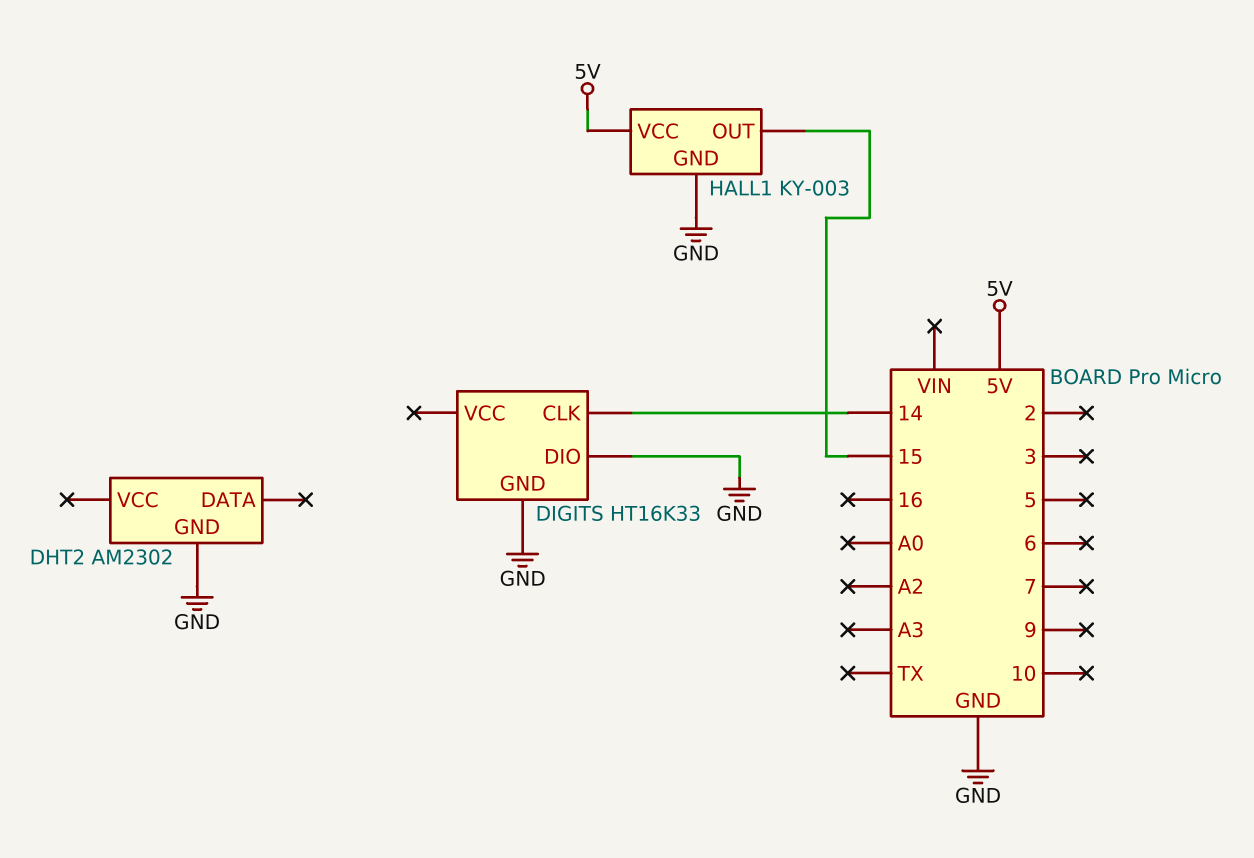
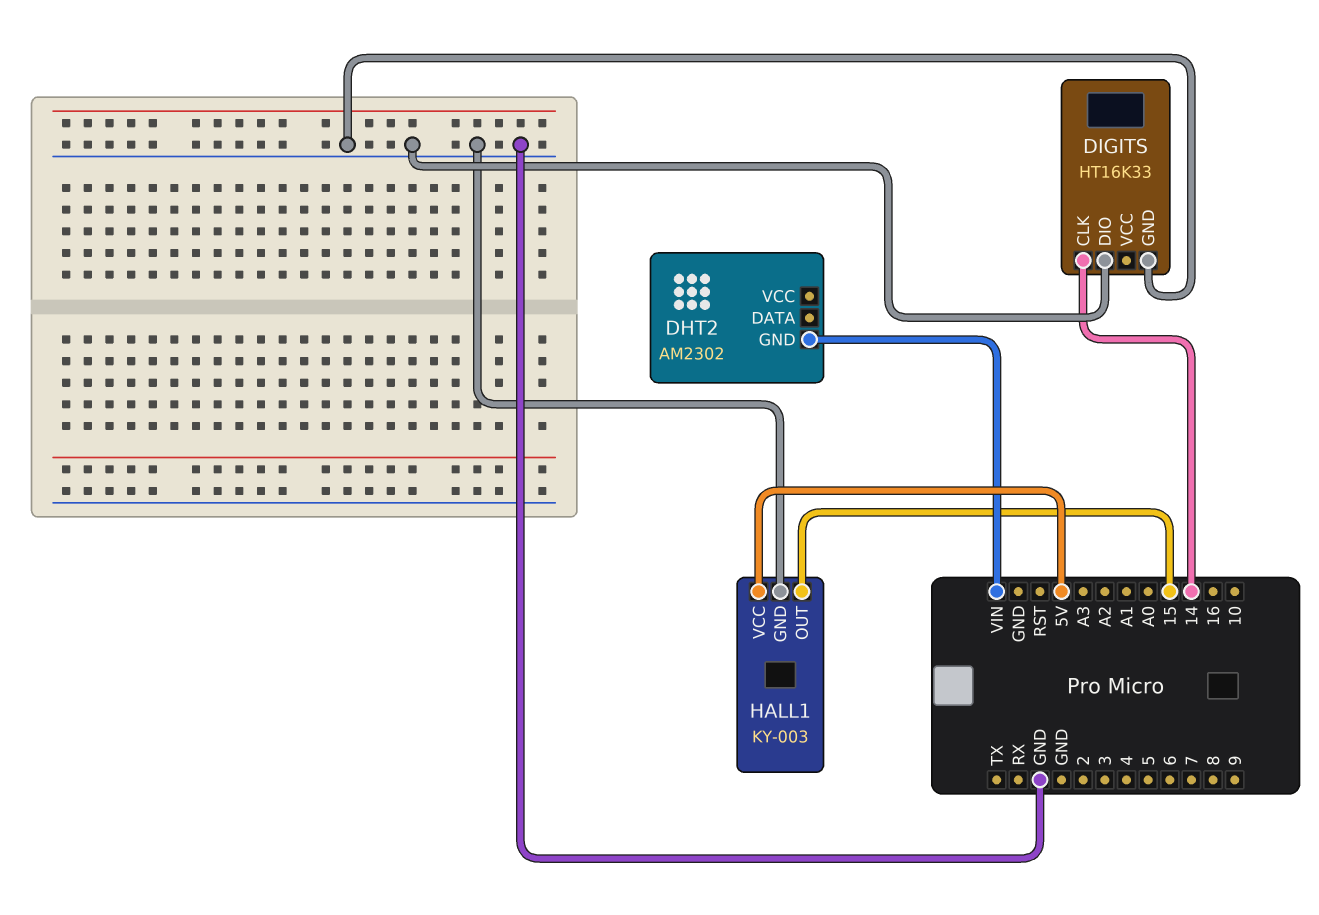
DHT2 pin GND: GND -> VIN

